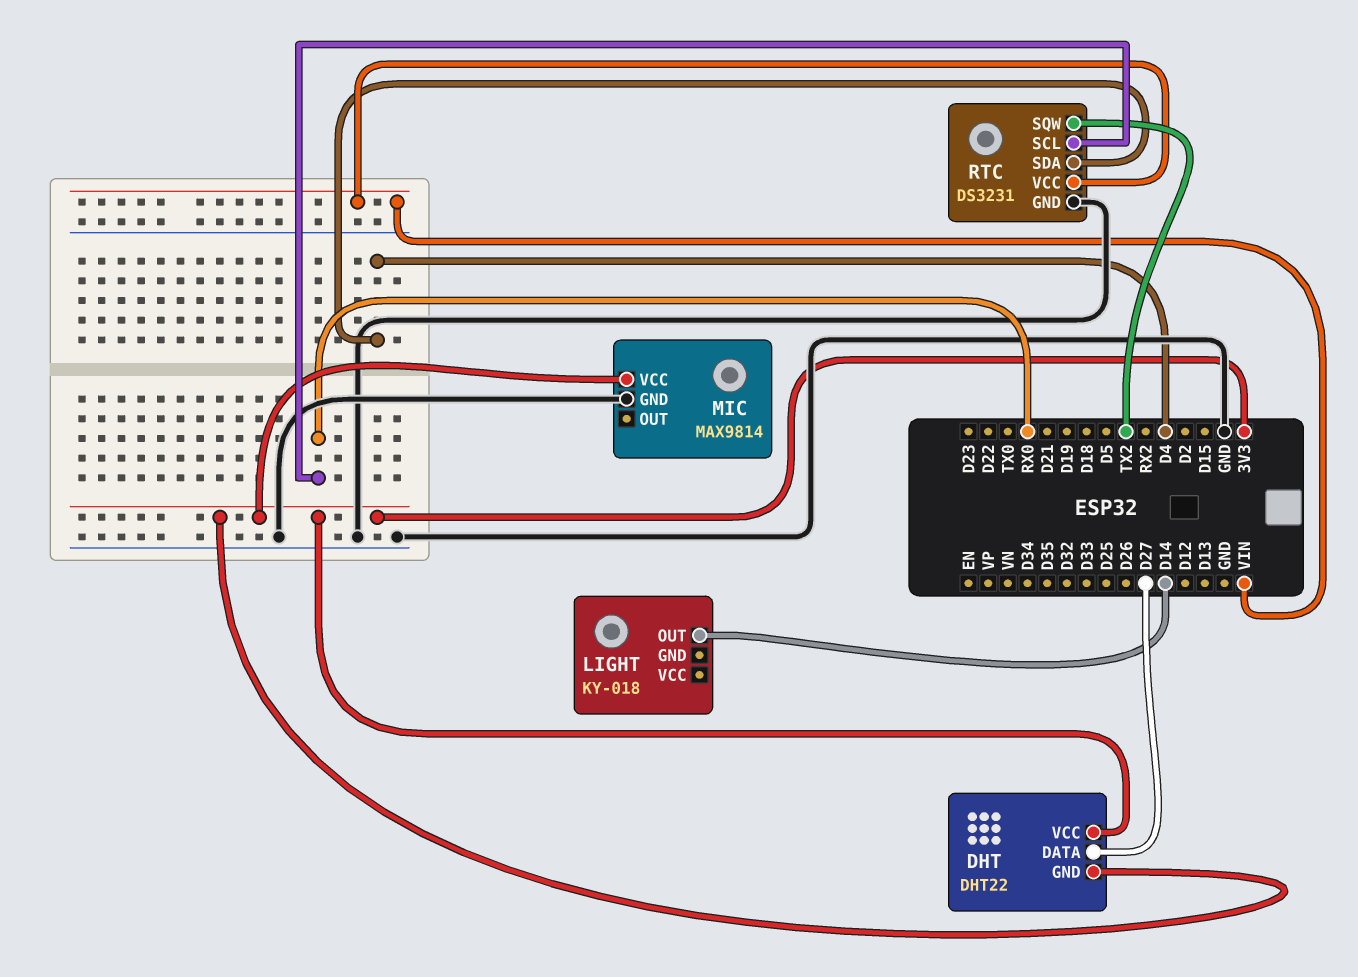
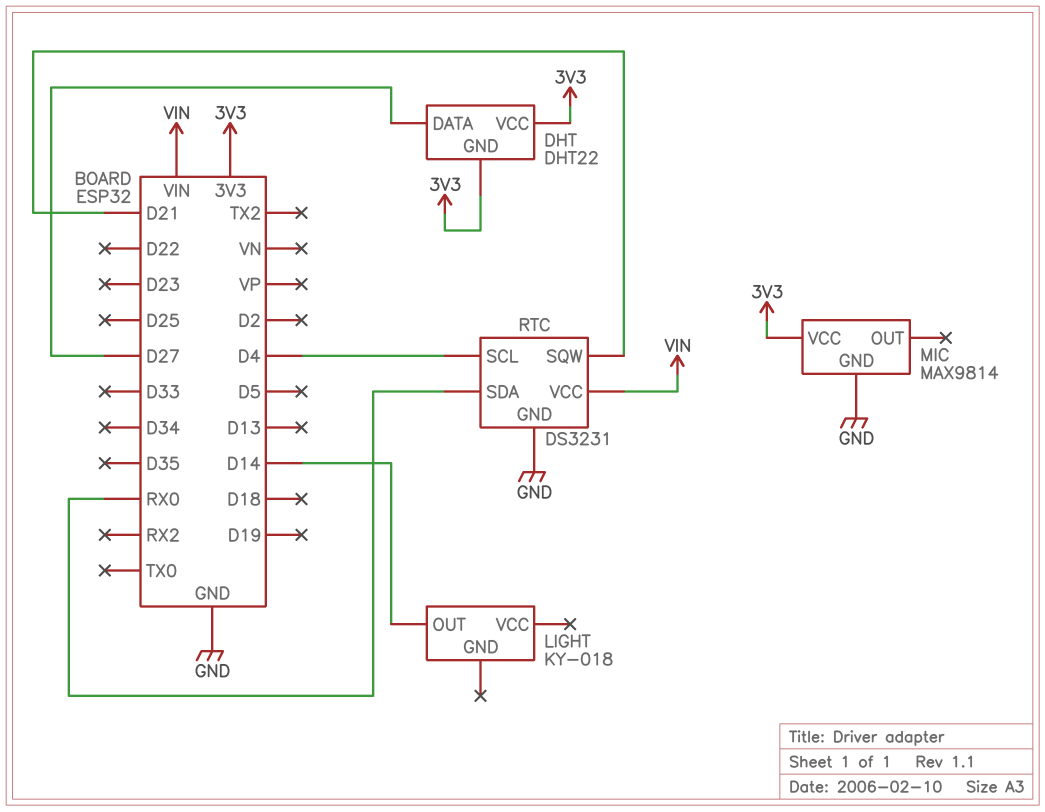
RTC pin SCL: RX0 -> D4
RTC pin SDA: D4 -> RX0
RTC pin SQW: TX2 -> D21

